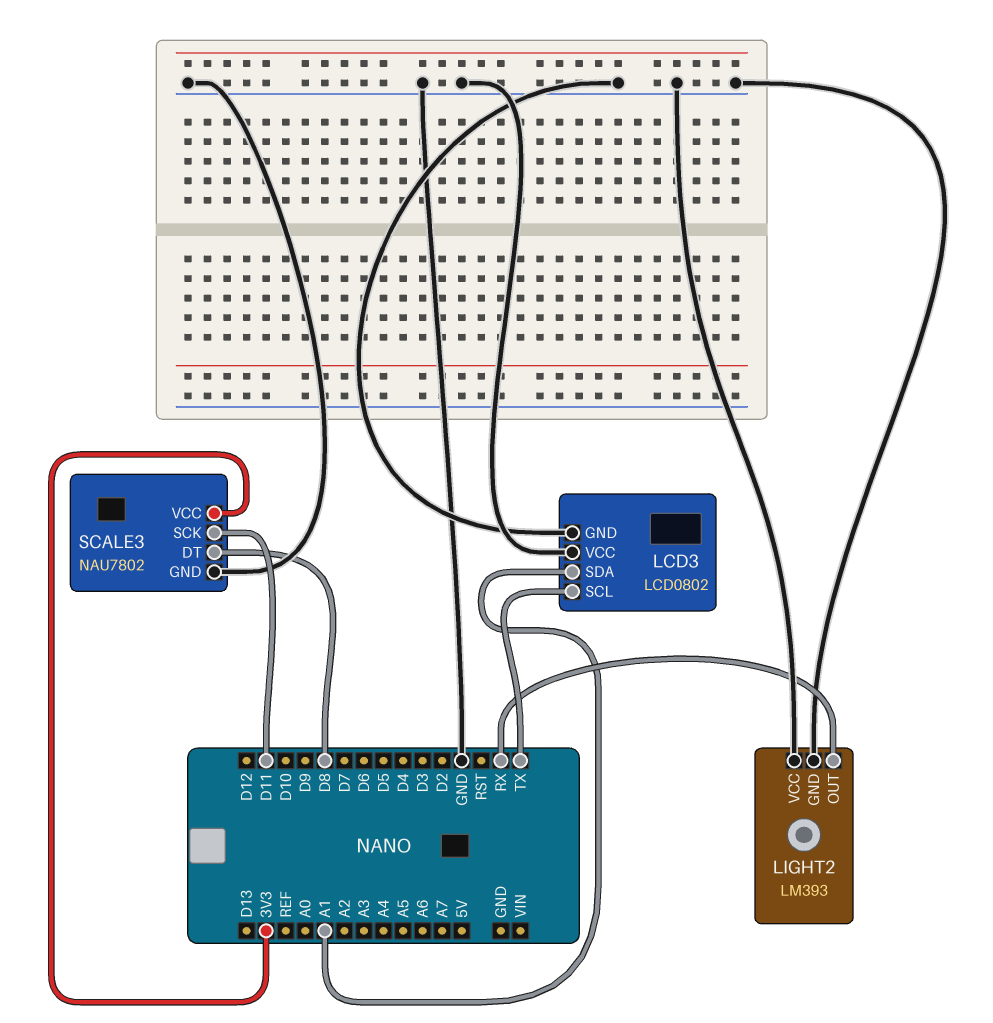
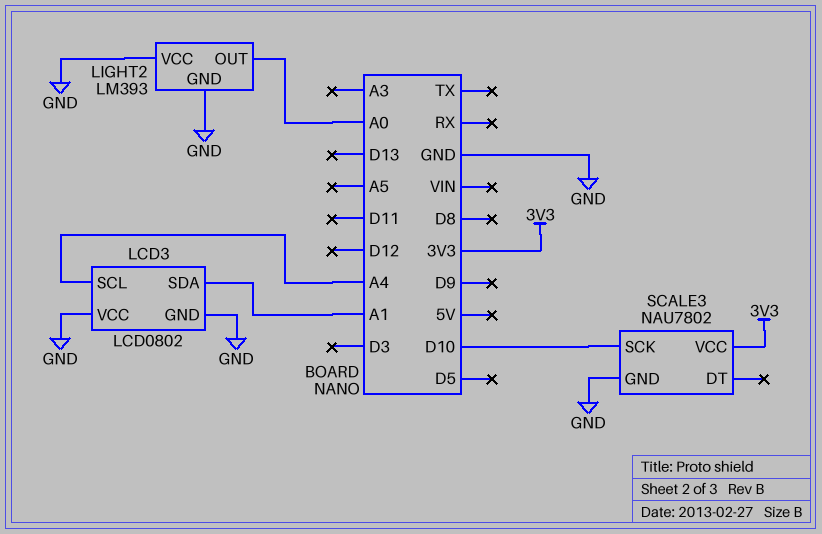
LCD3 pin SCL: TX -> A4
LIGHT2 pin OUT: RX -> A0
SCALE3 pin DT: D8 -> none
SCALE3 pin SCK: D11 -> D10

